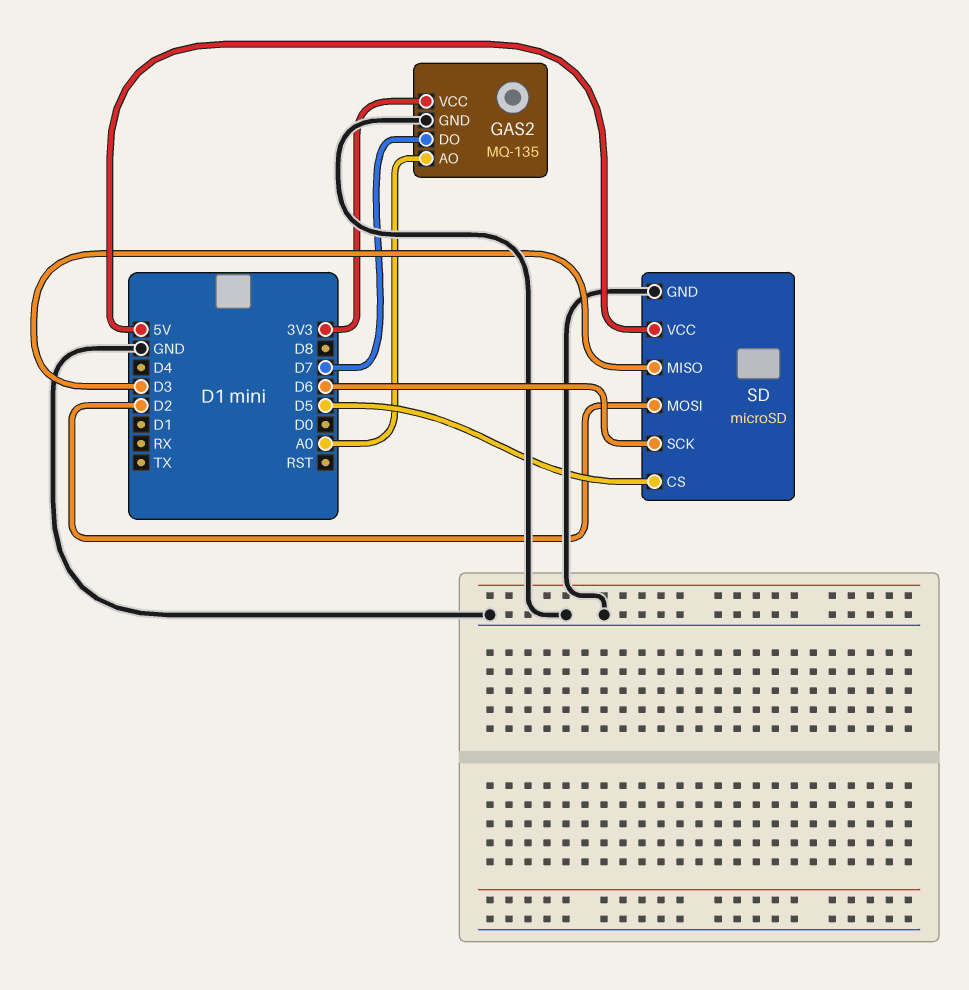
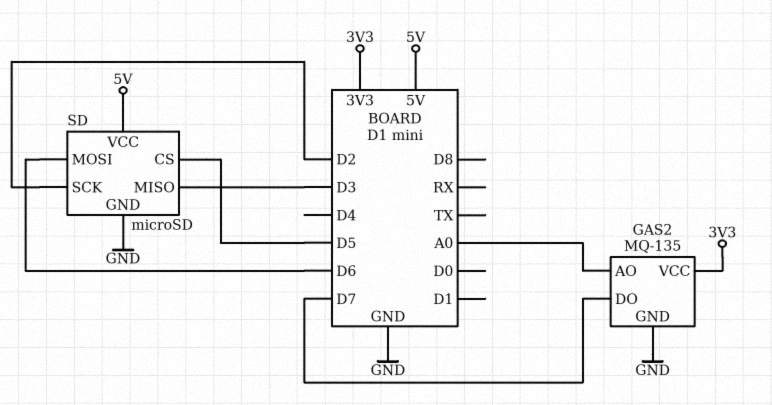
SD pin MOSI: D2 -> D6
SD pin SCK: D6 -> D2

